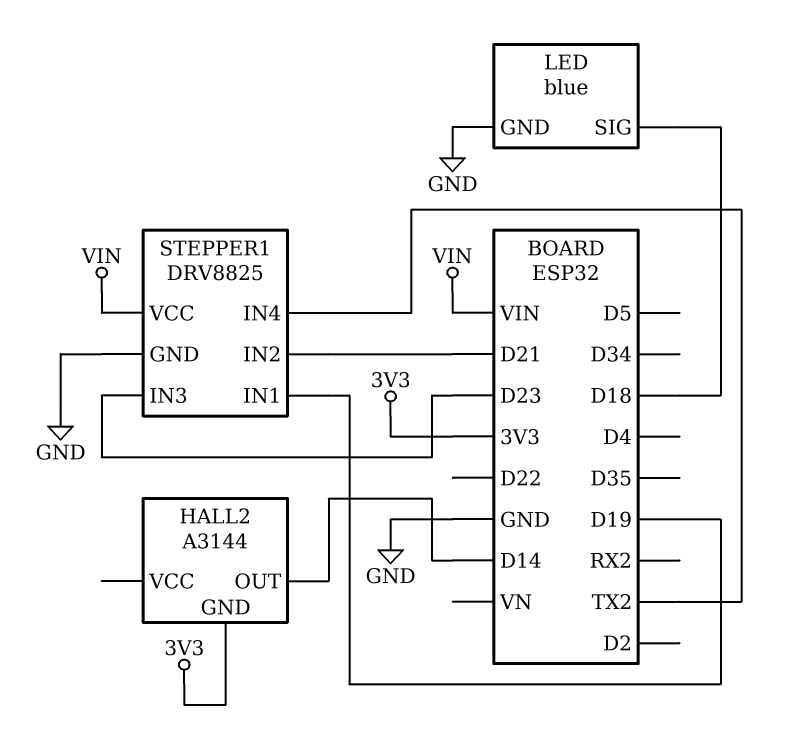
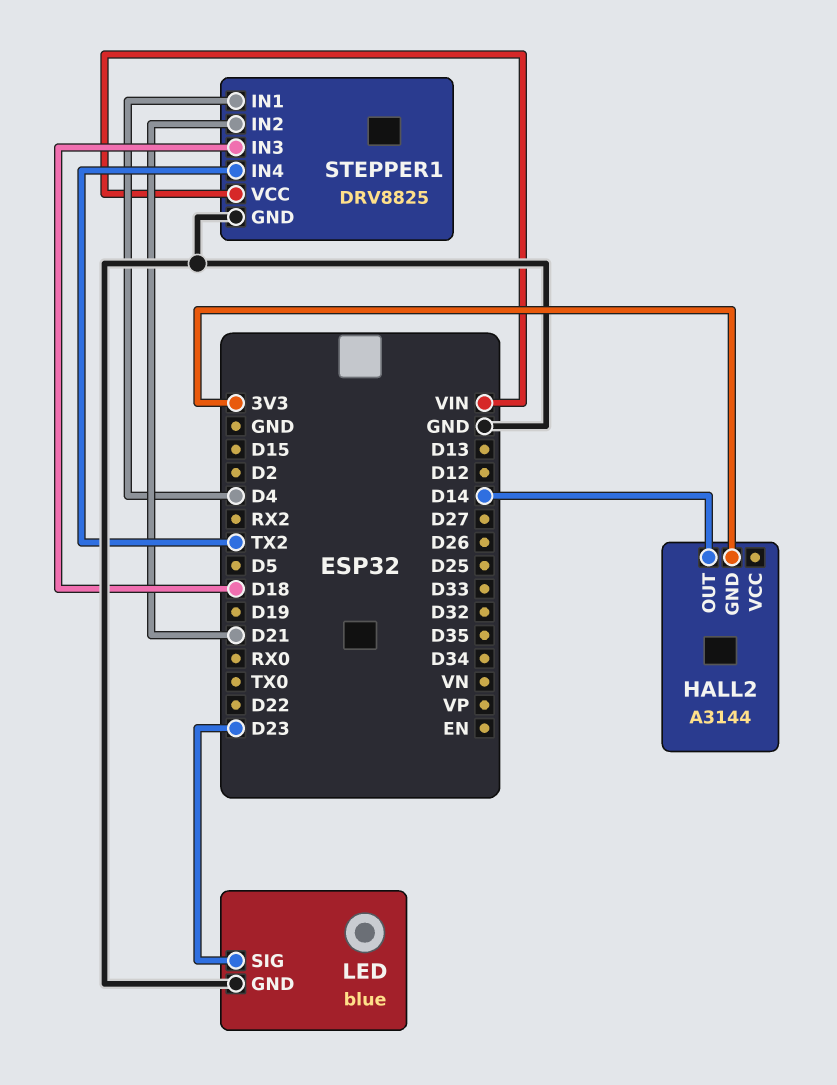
LED pin SIG: D18 -> D23
STEPPER1 pin IN1: D19 -> D4
STEPPER1 pin IN3: D23 -> D18

